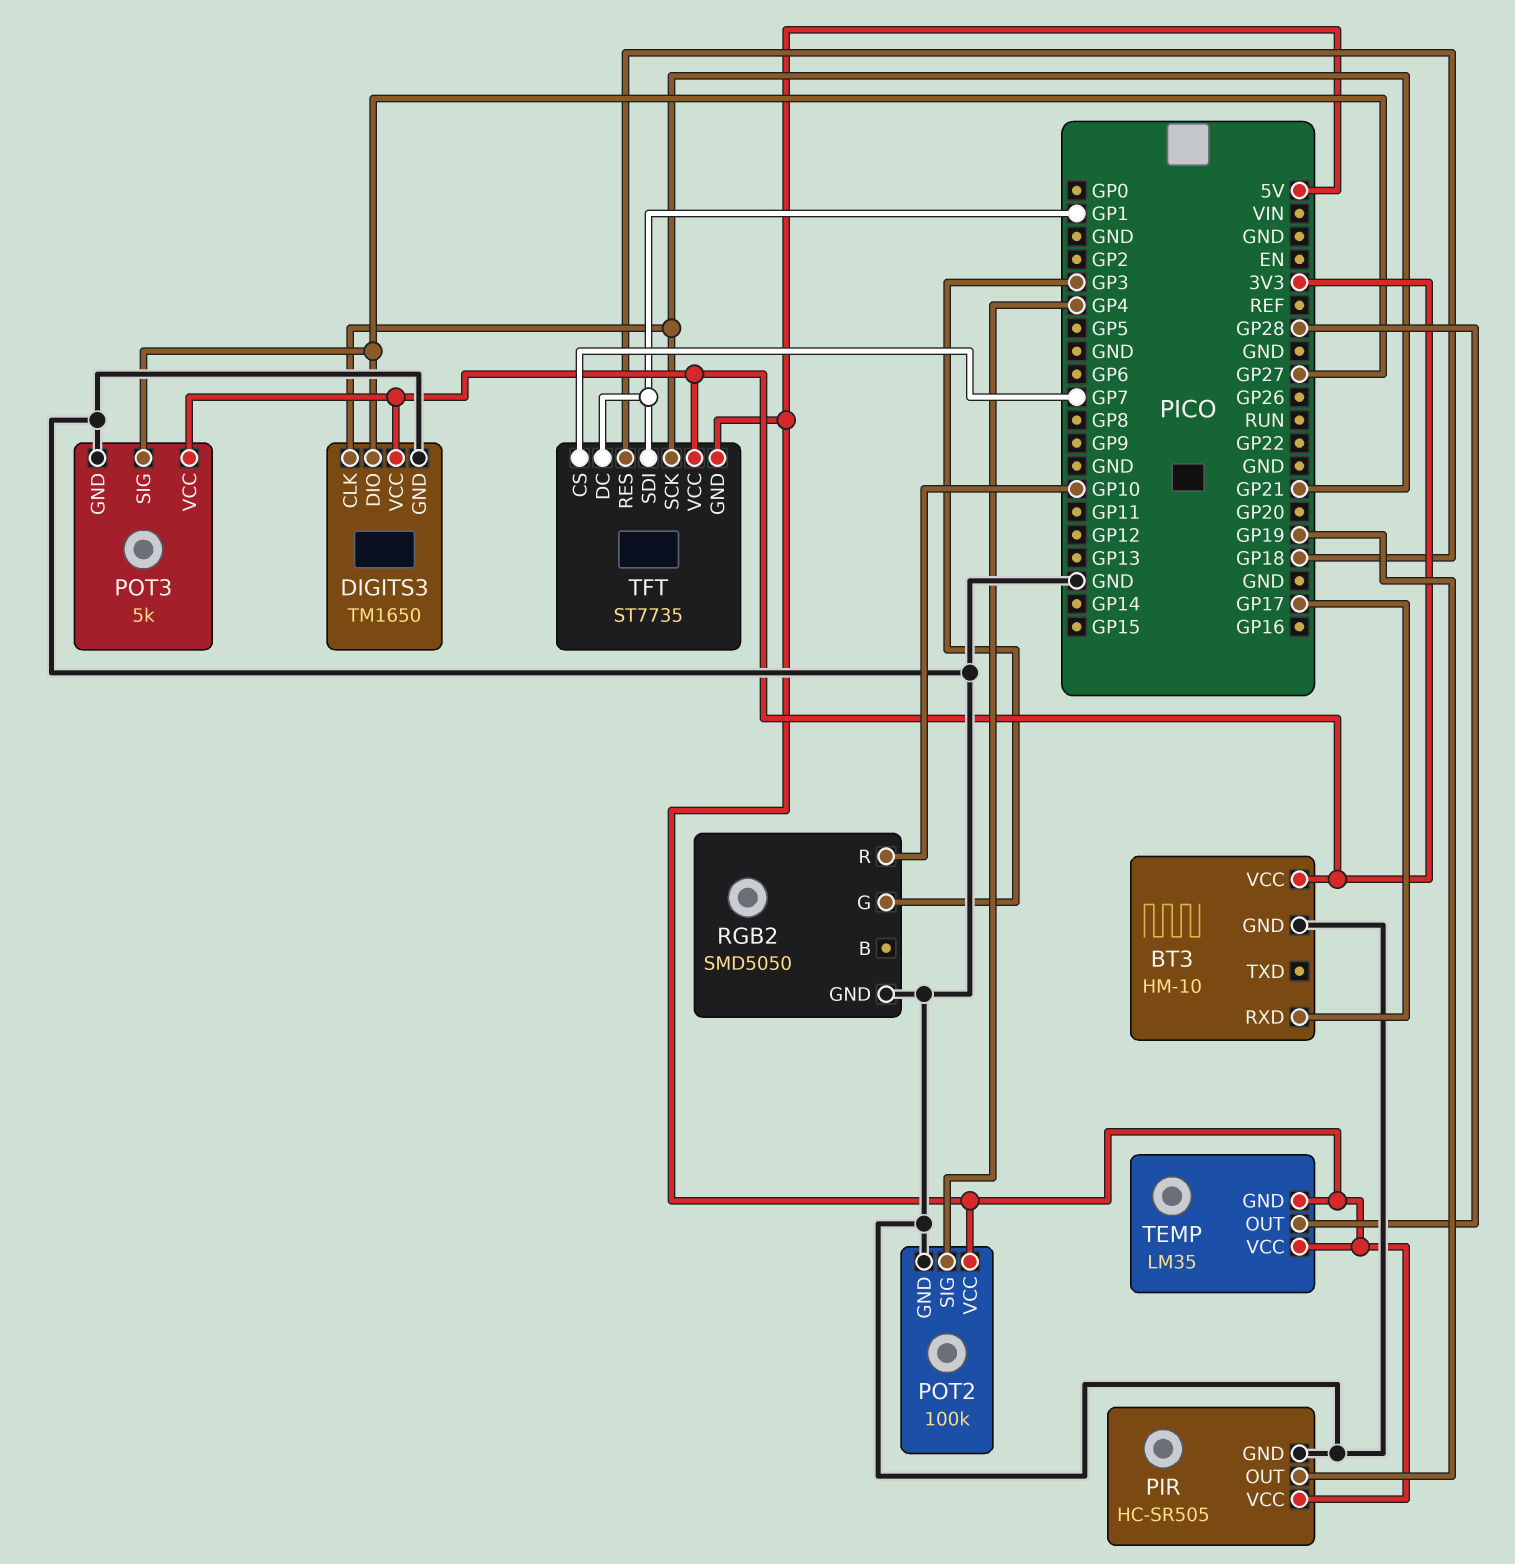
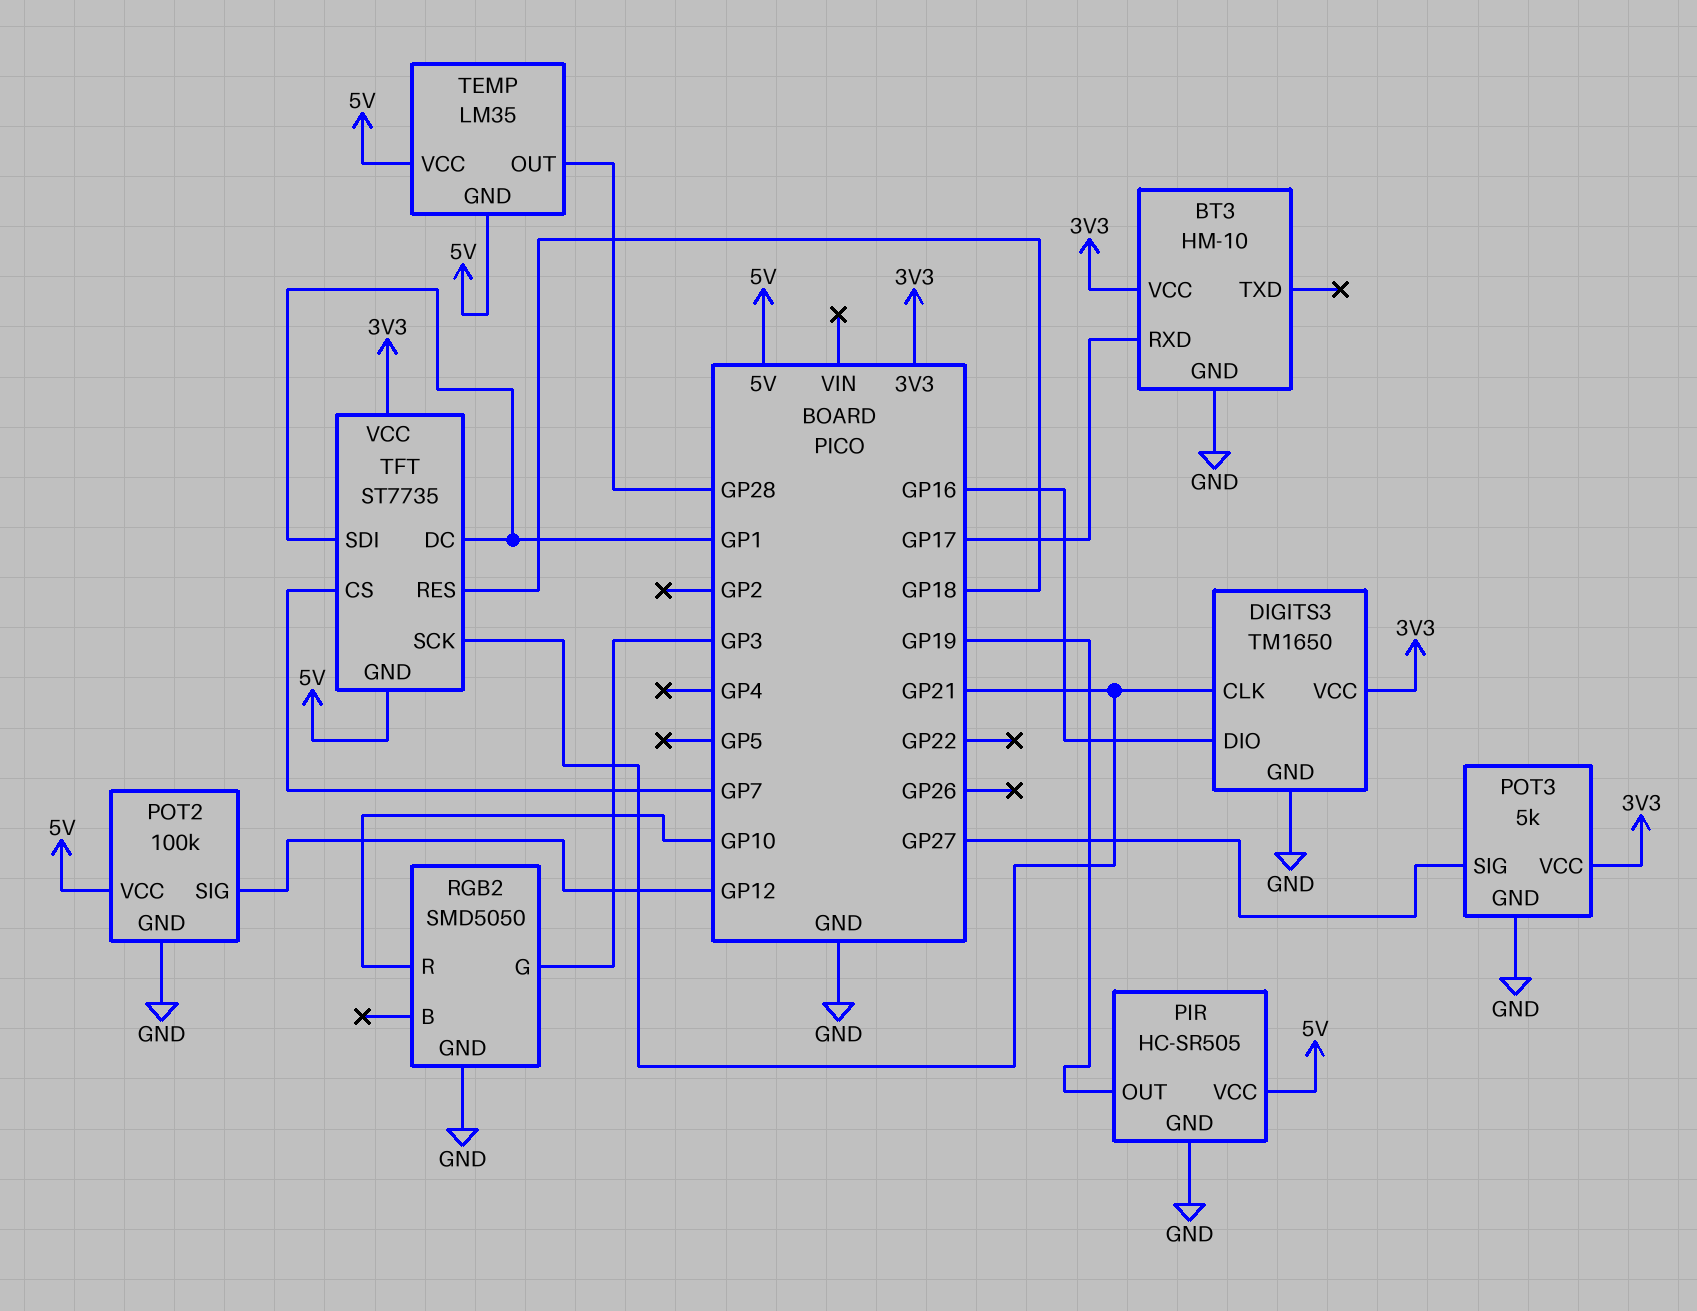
DIGITS3 pin DIO: GP27 -> GP16
POT2 pin SIG: GP4 -> GP12

